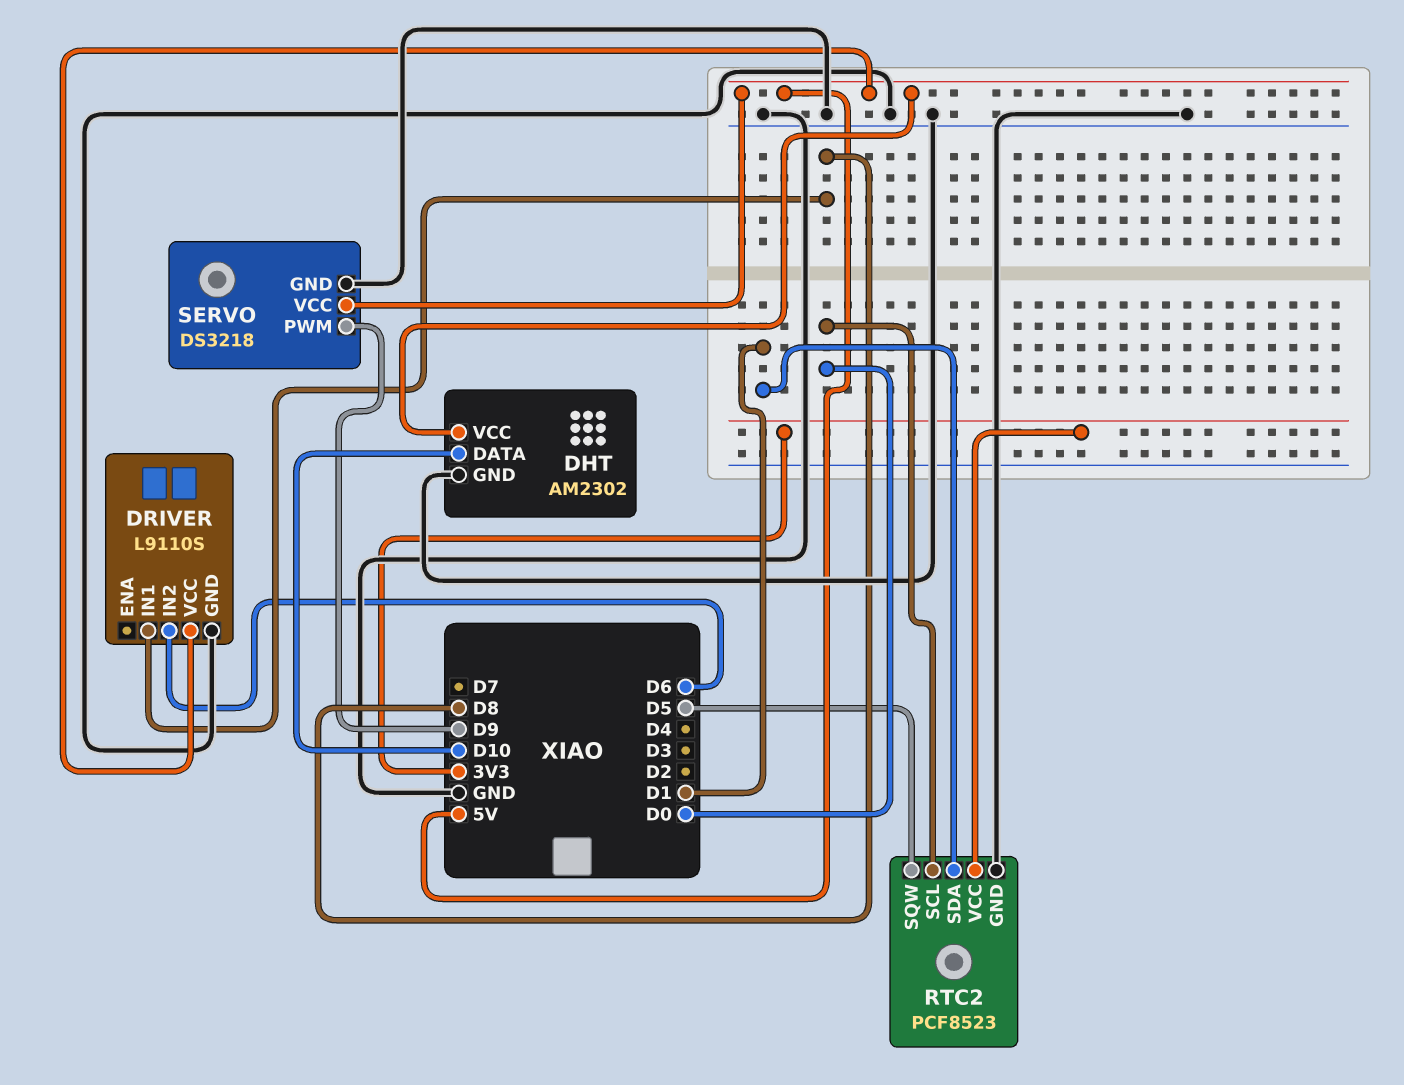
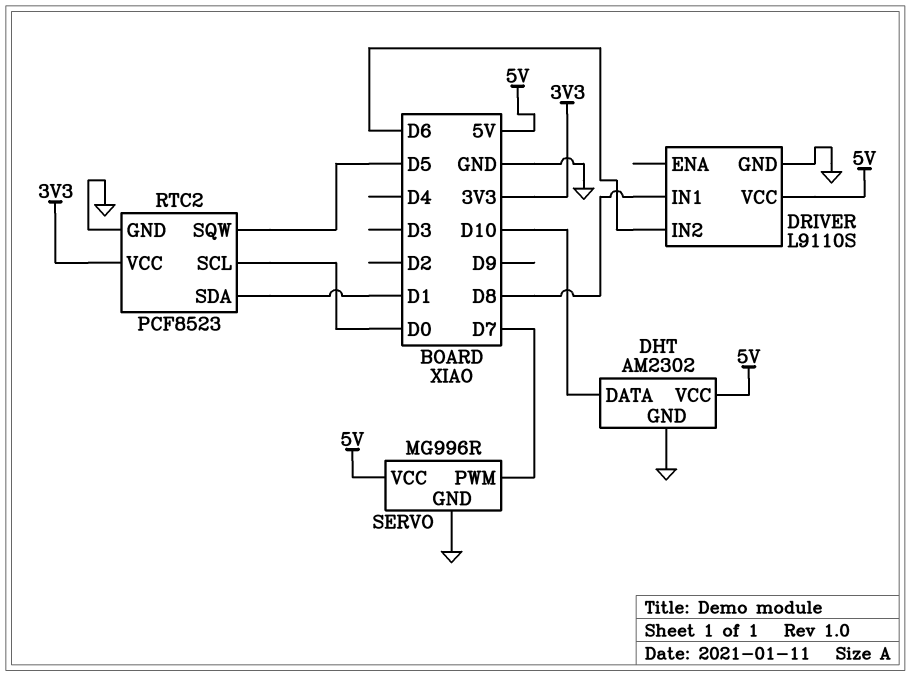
SERVO: DS3218 -> MG996R
SERVO pin PWM: D9 -> D7

